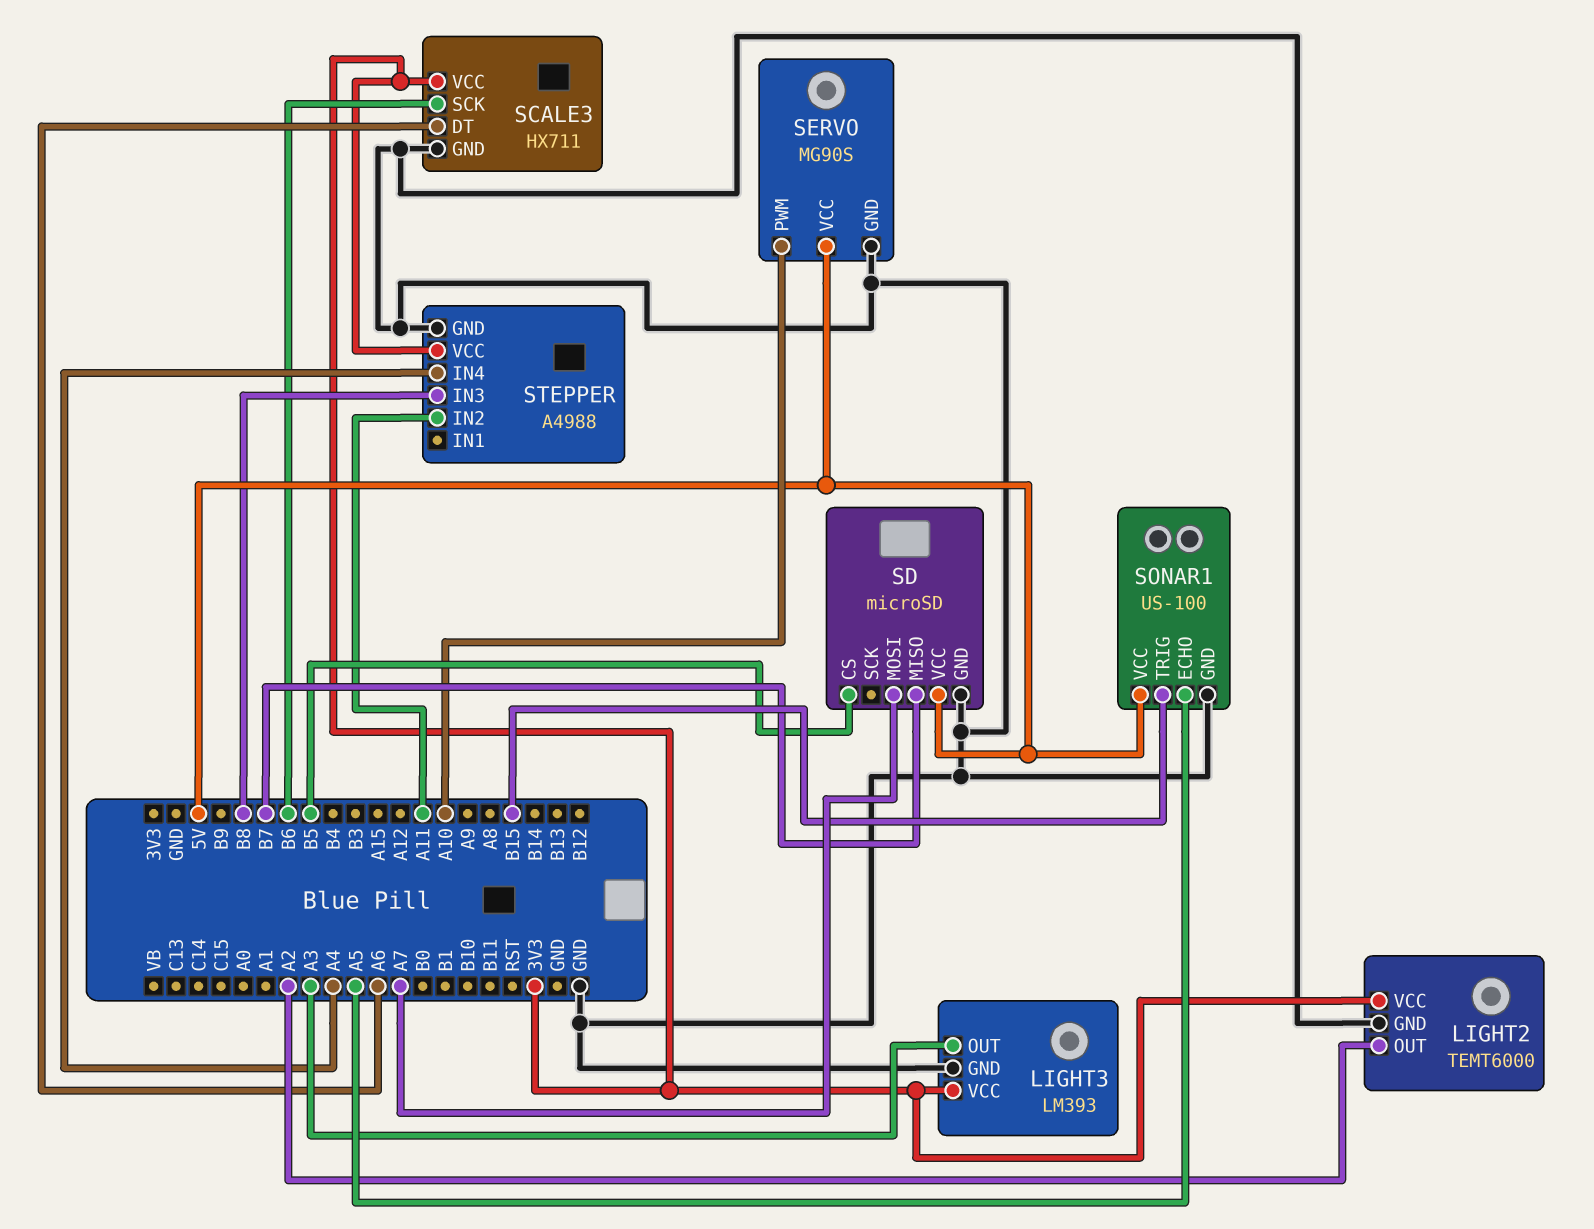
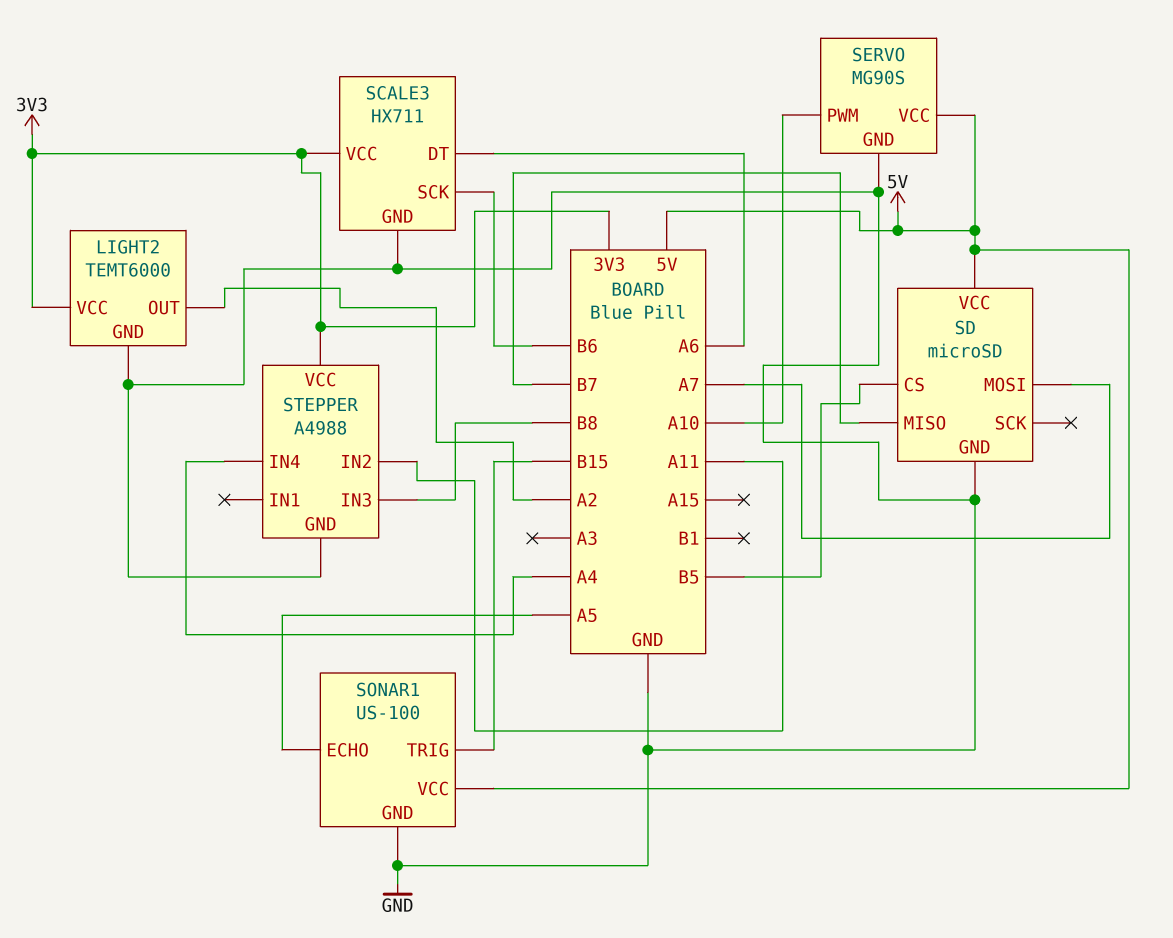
LIGHT3: LM393 -> none
LIGHT3 pin GND: GND -> none
LIGHT3 pin OUT: A3 -> none
LIGHT3 pin VCC: 3V3 -> none

